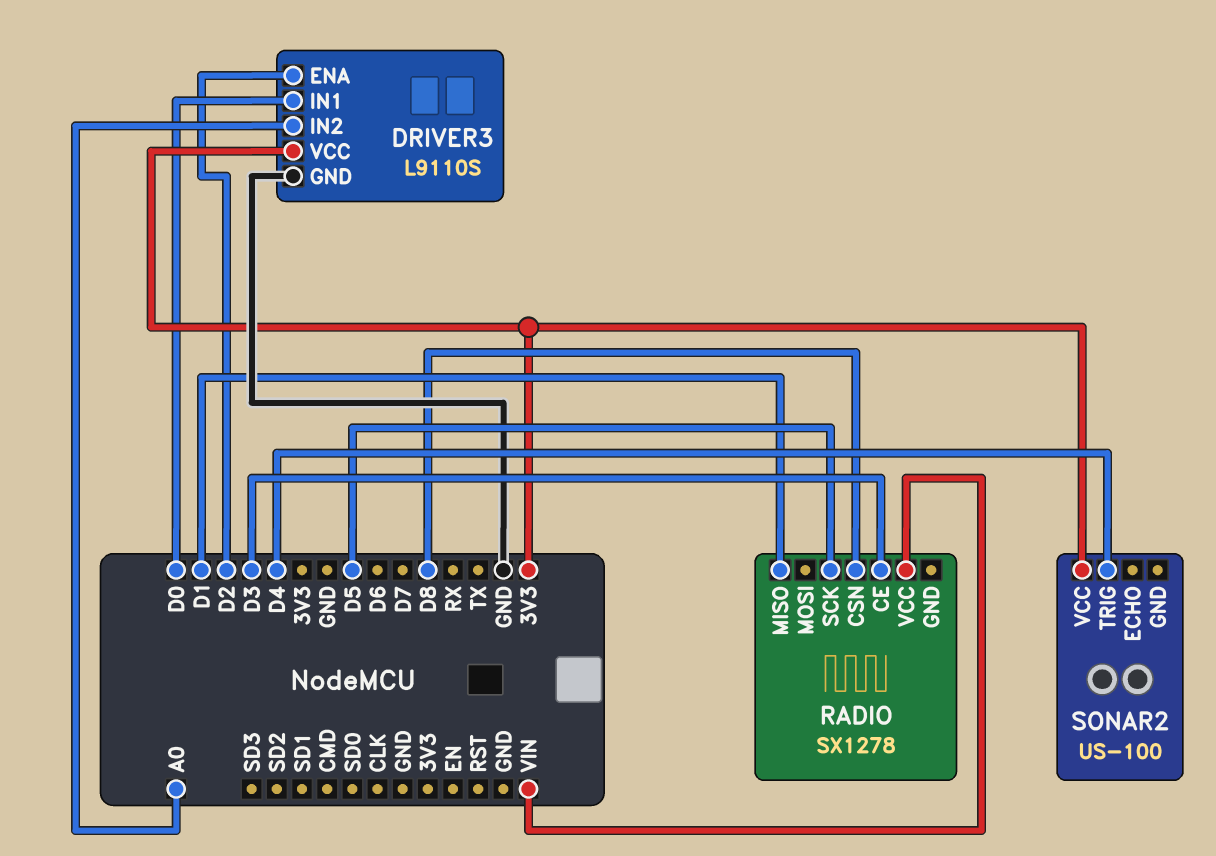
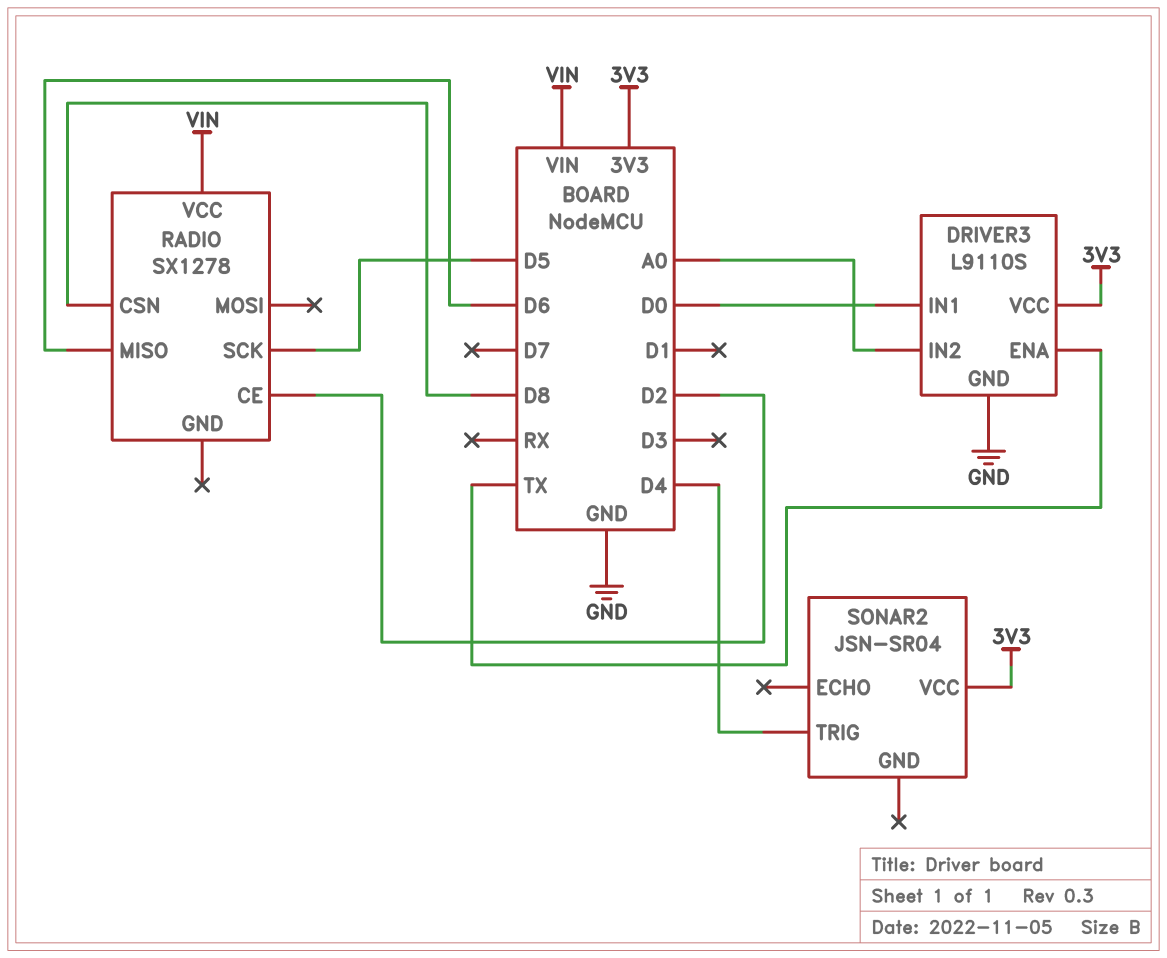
DRIVER3 pin ENA: D2 -> TX
RADIO pin CE: D3 -> D2
RADIO pin MISO: D1 -> D6
SONAR2: US-100 -> JSN-SR04

